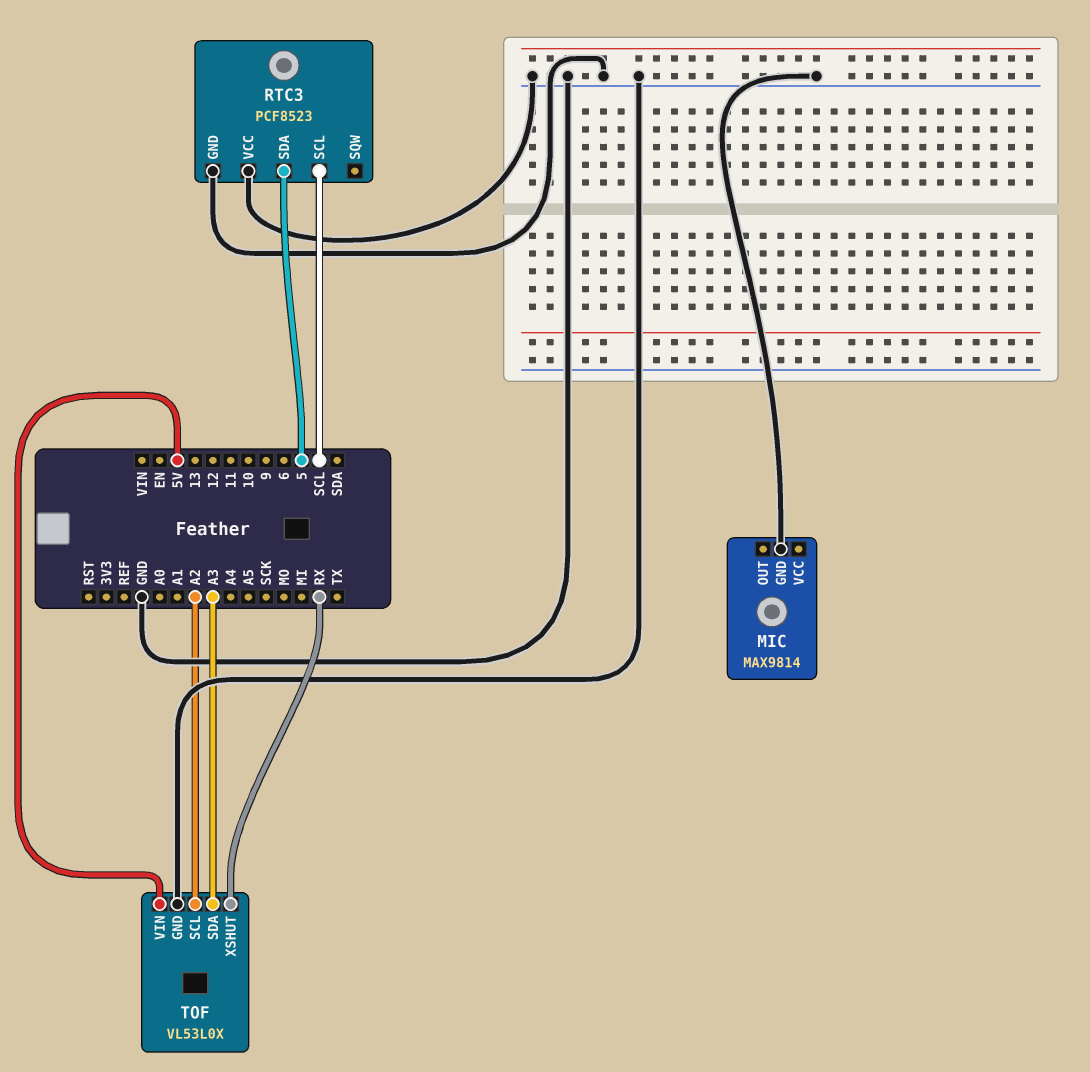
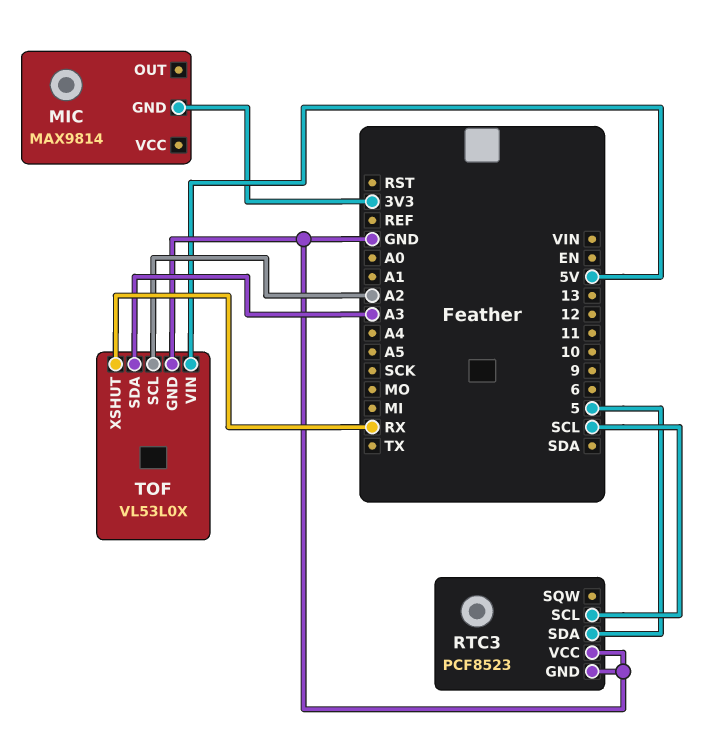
MIC pin GND: GND -> 3V3

